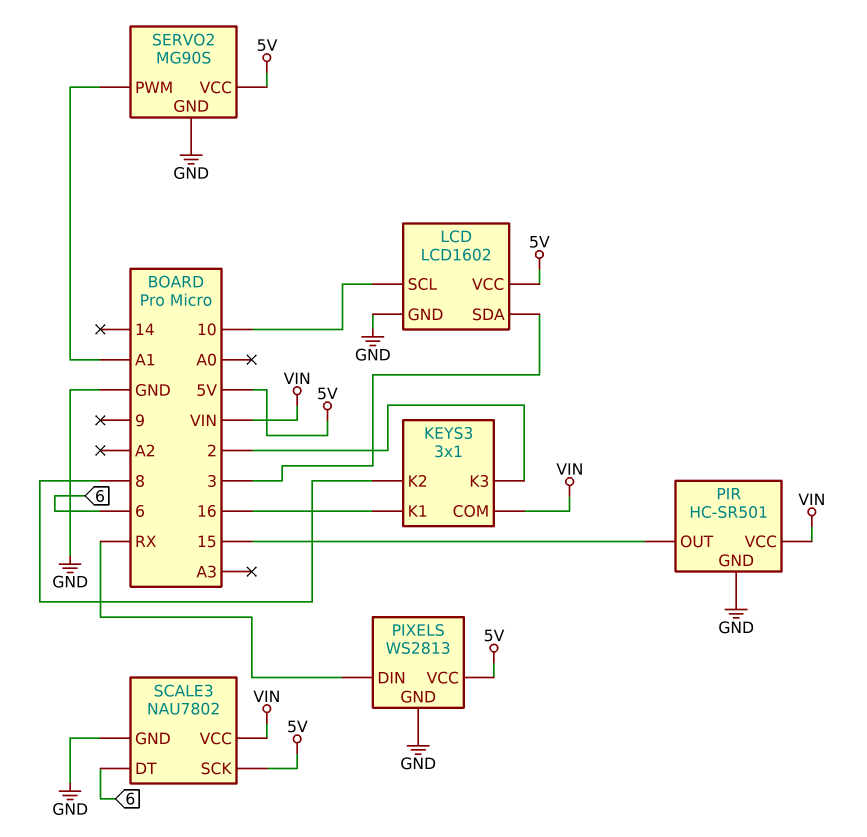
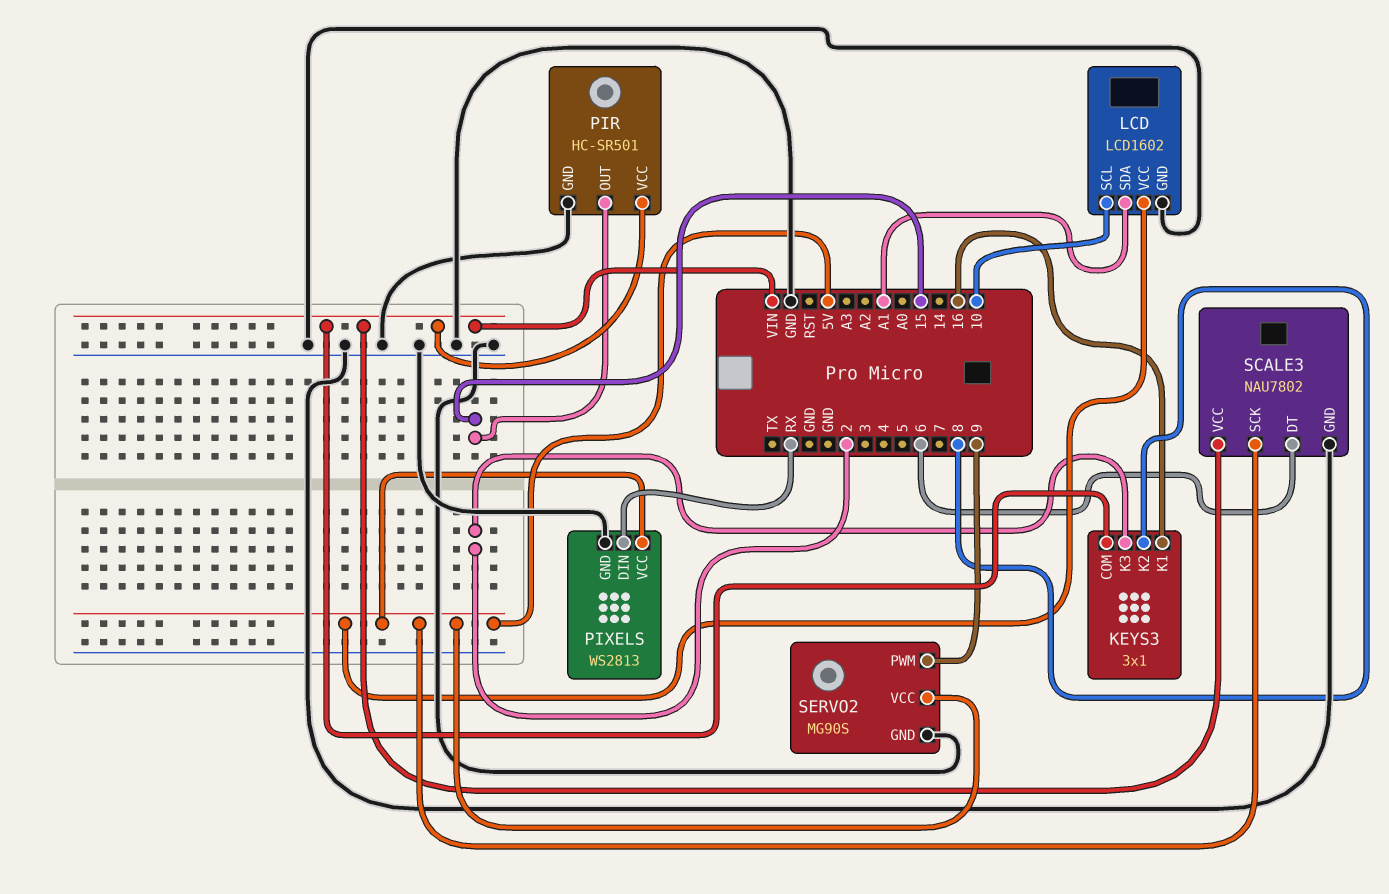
LCD pin SDA: 3 -> A1
SERVO2 pin PWM: A1 -> 9

